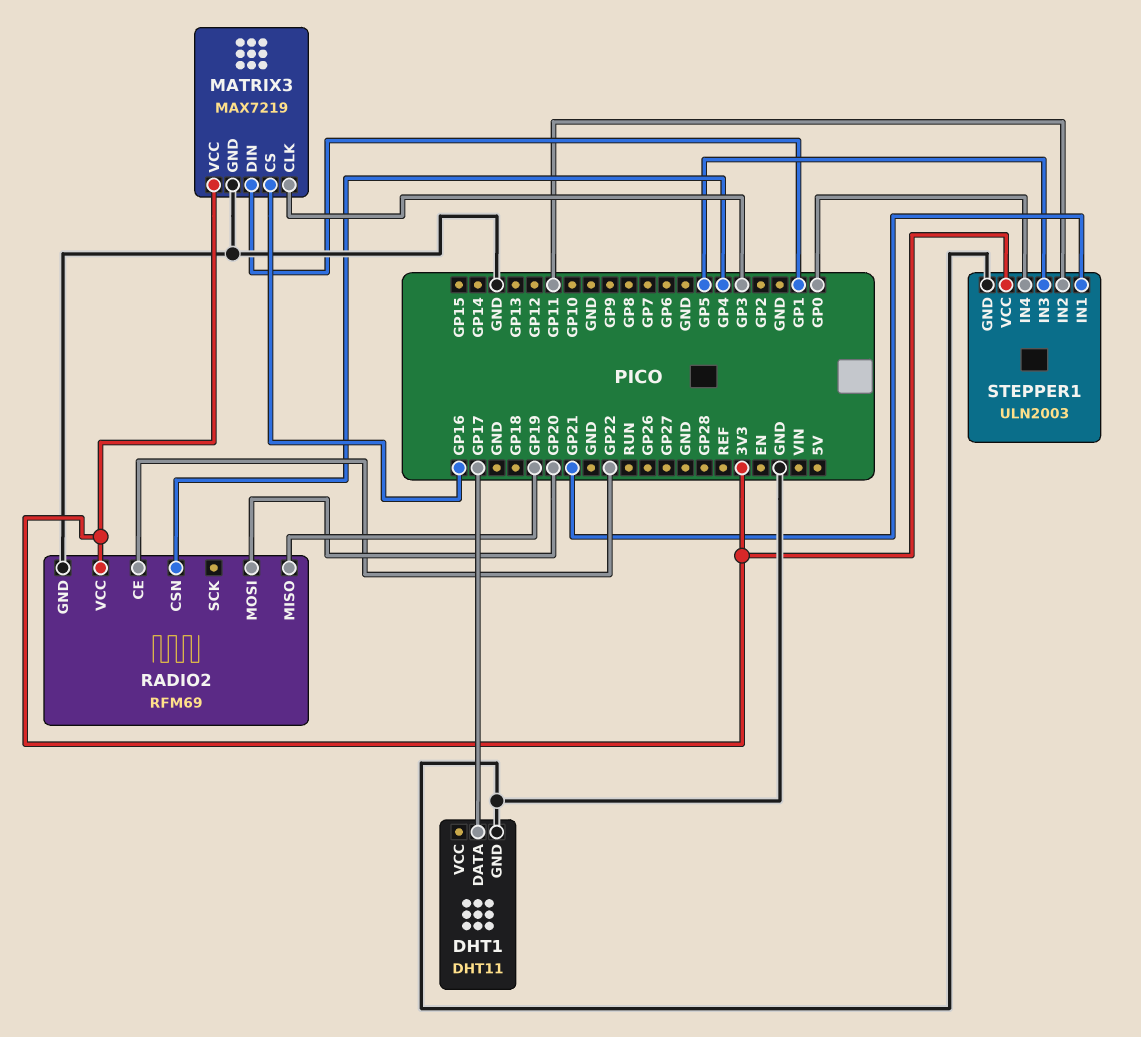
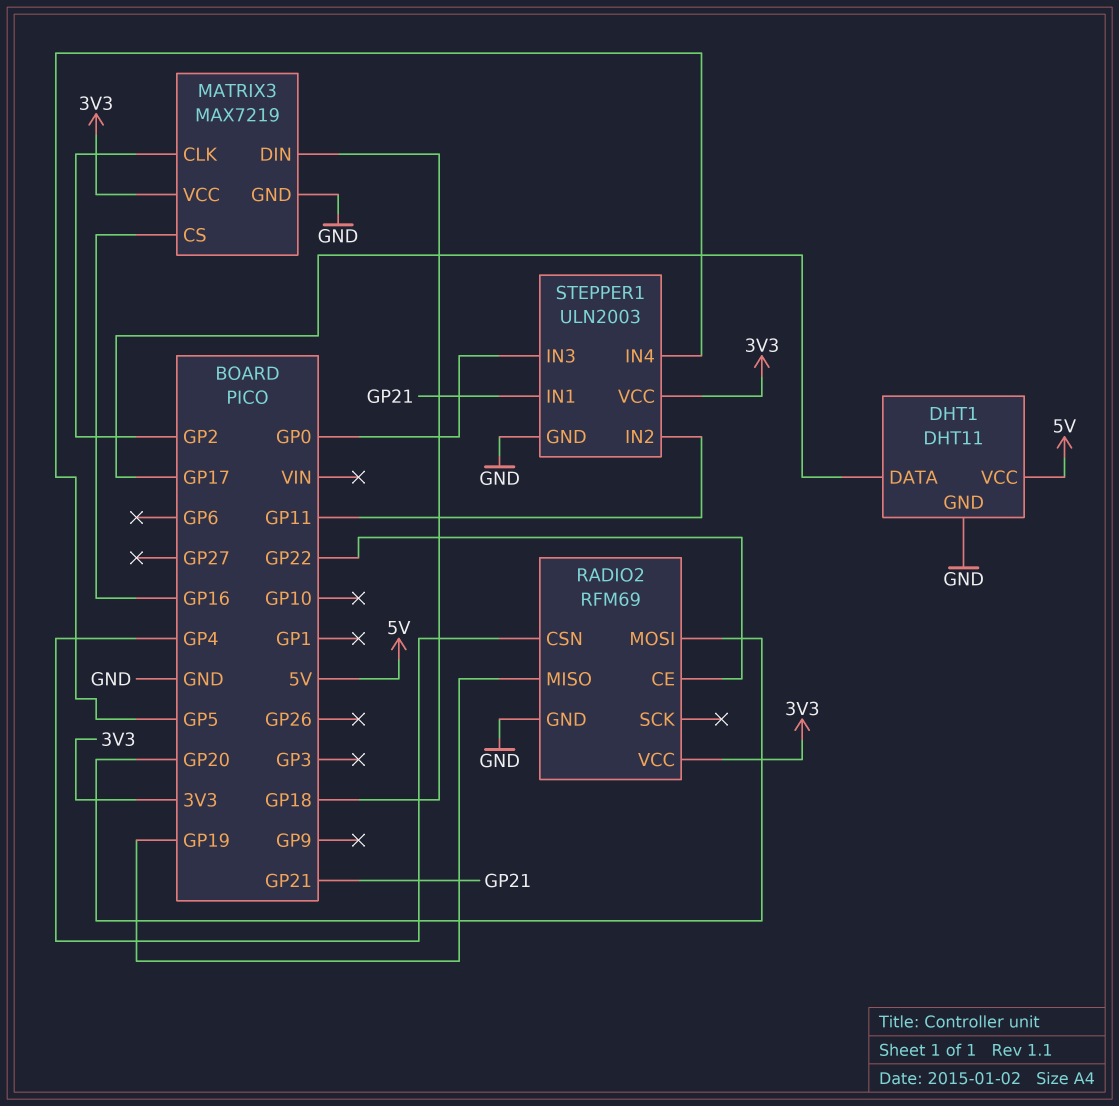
DHT1 pin VCC: none -> 5V
MATRIX3 pin CLK: GP3 -> GP2
MATRIX3 pin DIN: GP1 -> GP18
STEPPER1 pin IN3: GP5 -> GP0
STEPPER1 pin IN4: GP0 -> GP5

